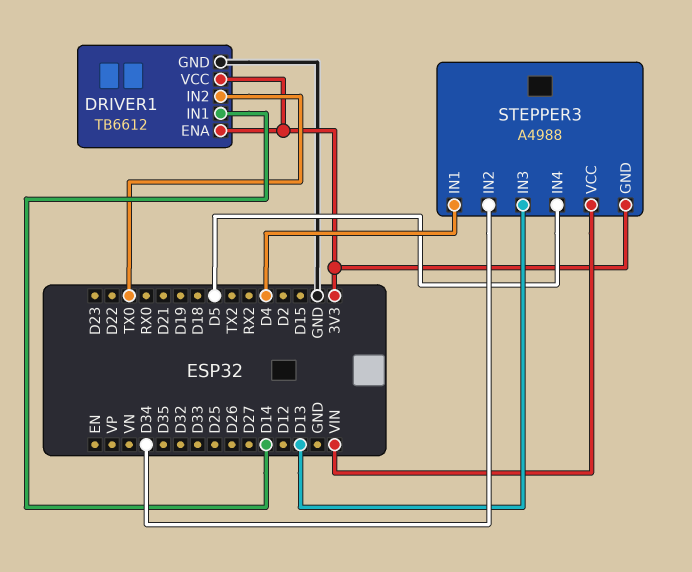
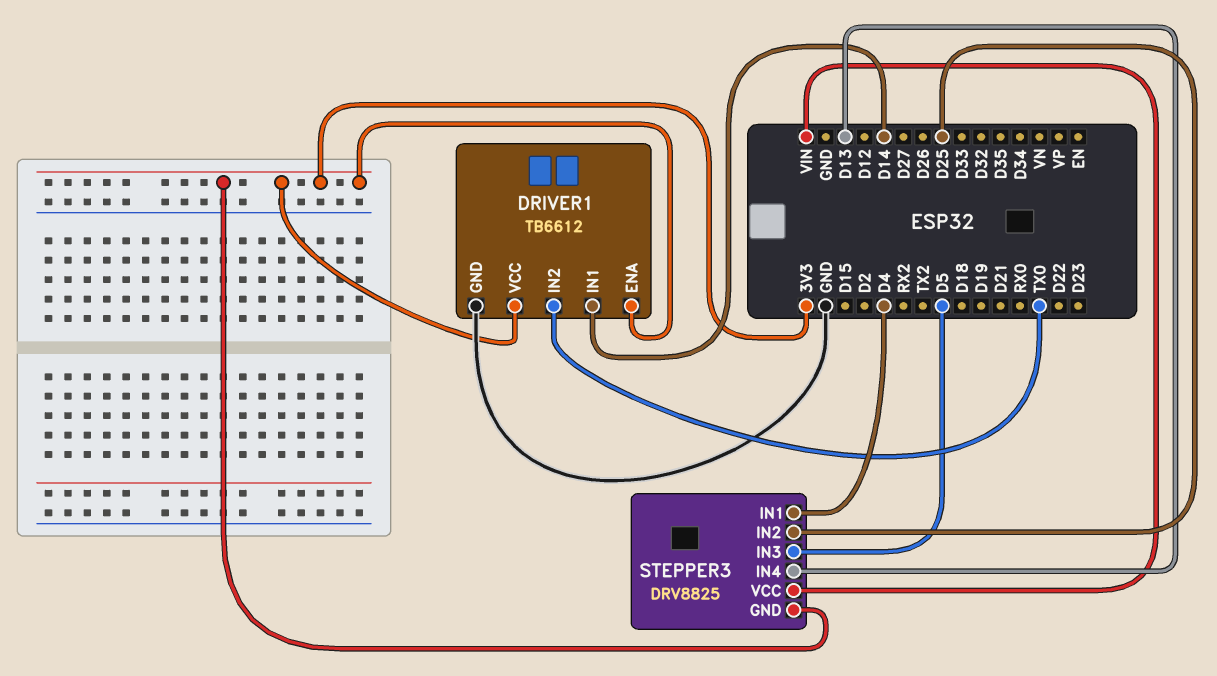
STEPPER3: A4988 -> DRV8825
STEPPER3 pin IN2: D34 -> D25
STEPPER3 pin IN3: D13 -> D5
STEPPER3 pin IN4: D5 -> D13

